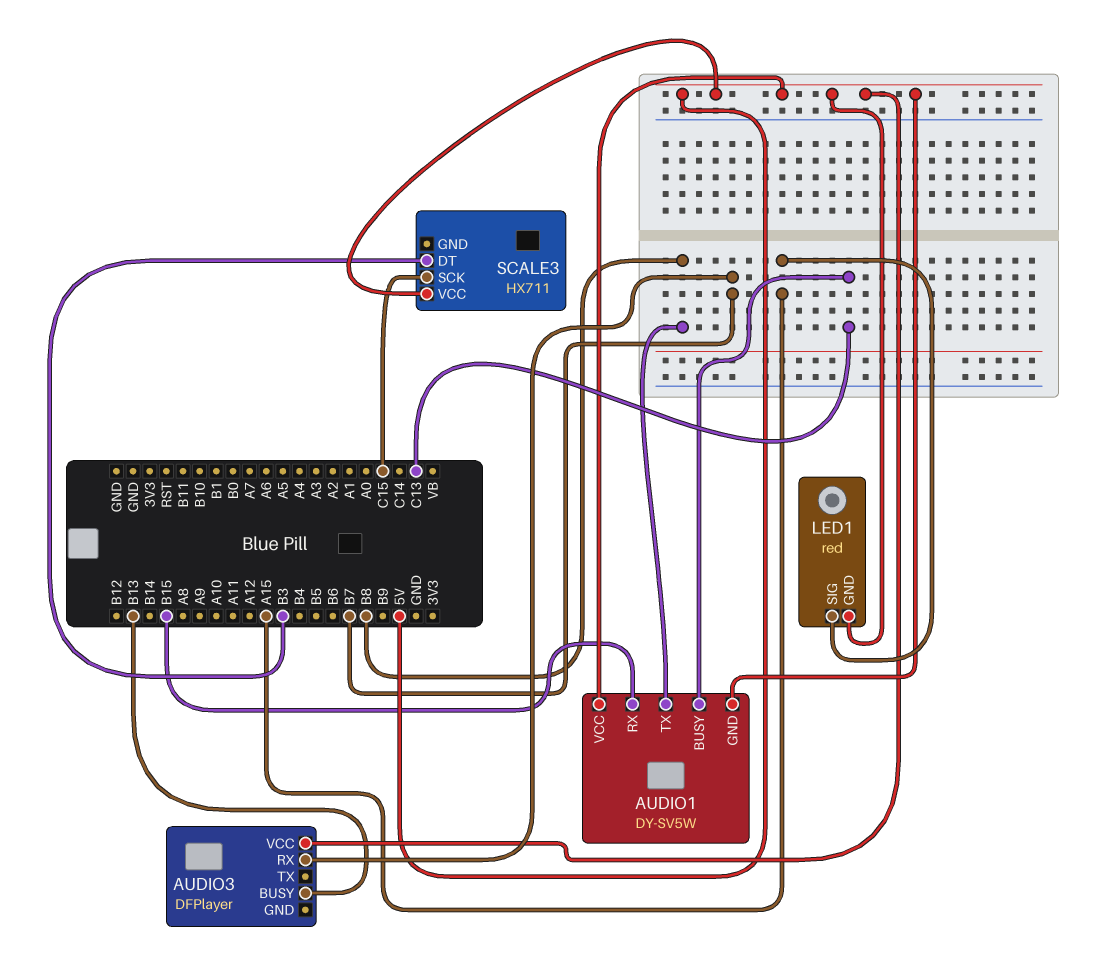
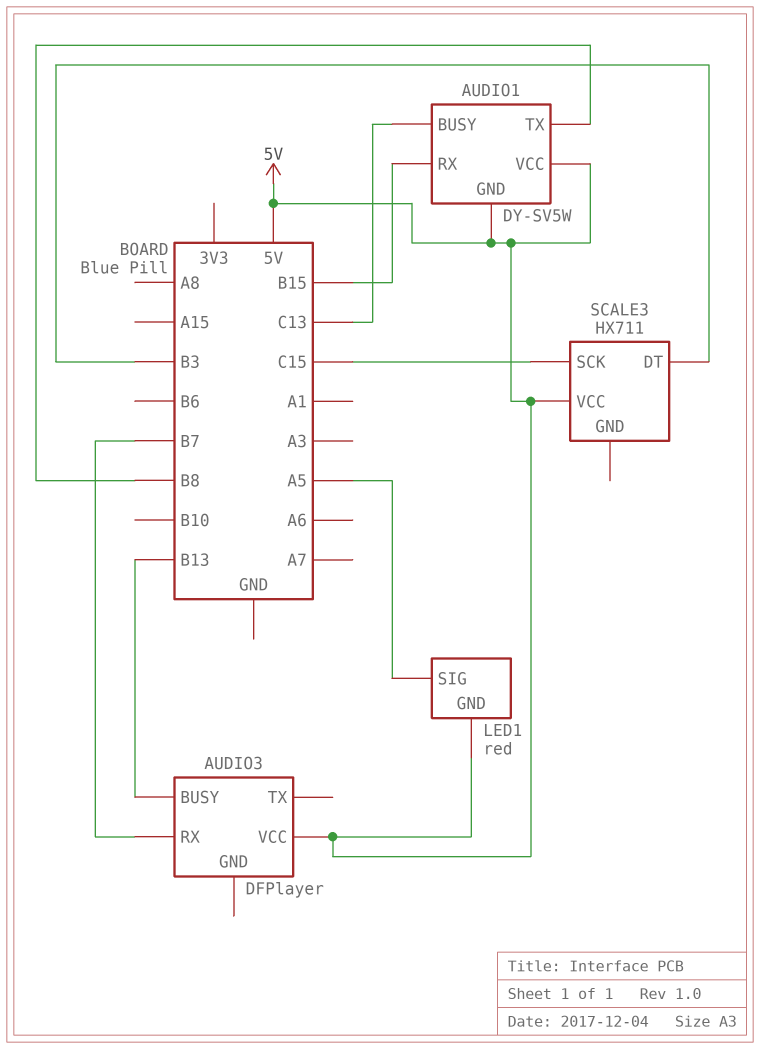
LED1 pin SIG: A15 -> A5

